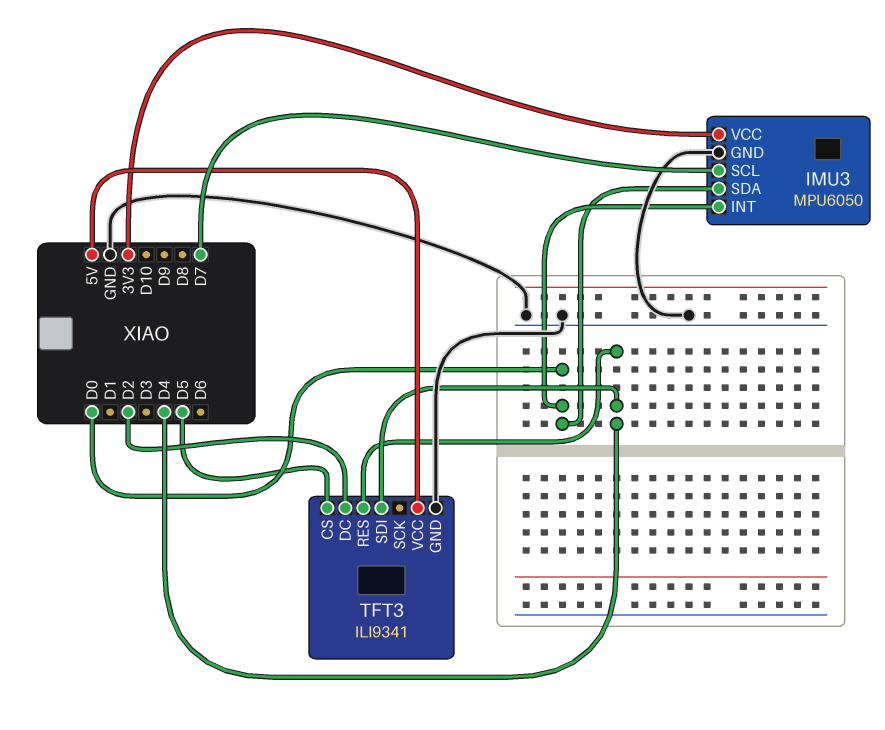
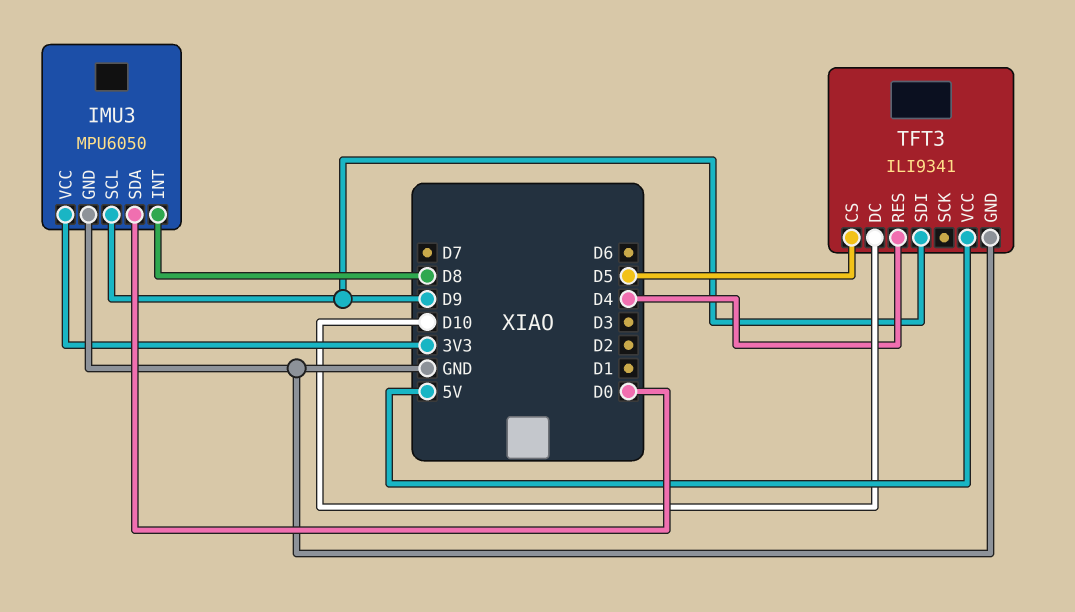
IMU3 pin INT: D0 -> D8
IMU3 pin SCL: D7 -> D9
TFT3 pin DC: D2 -> D10
TFT3 pin SDI: D4 -> D9

